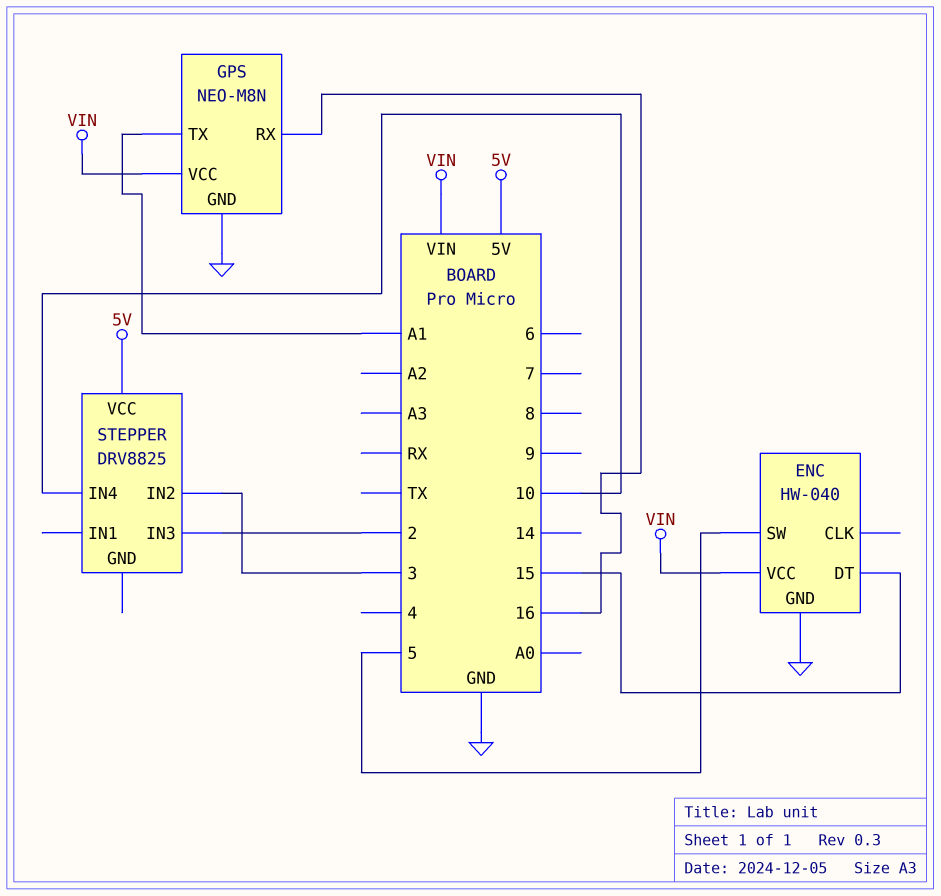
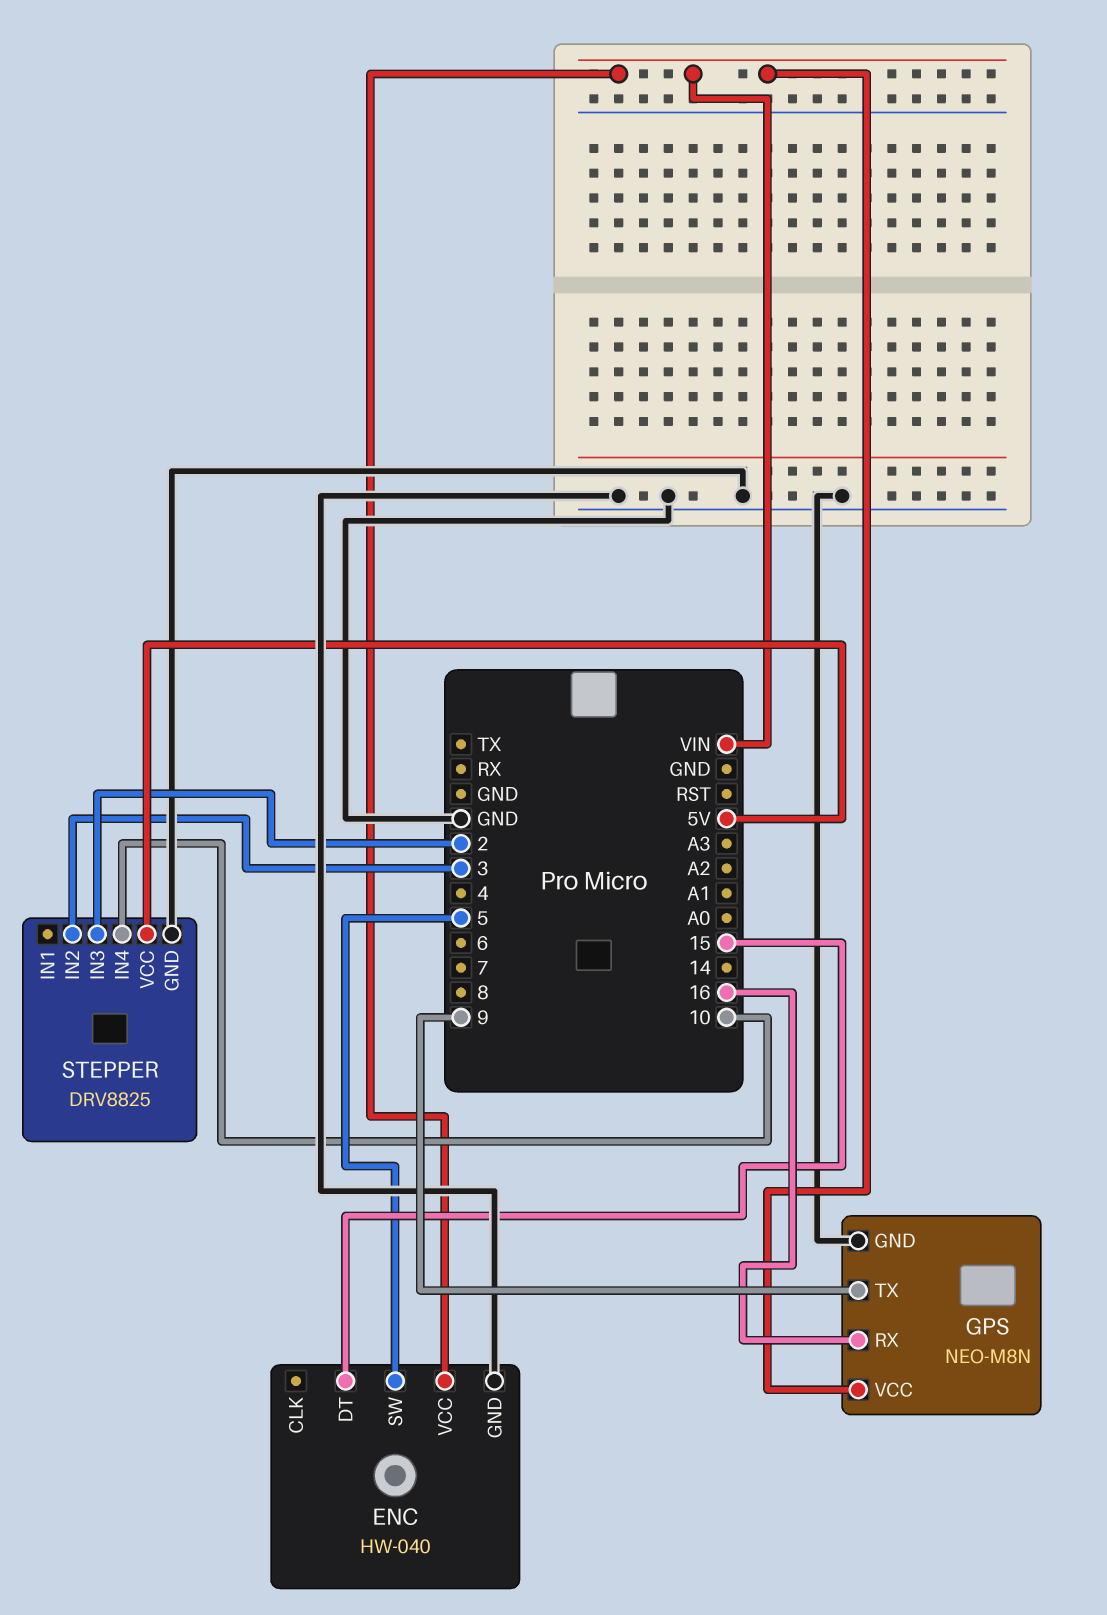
GPS pin TX: A1 -> 9
STEPPER pin GND: none -> GND

